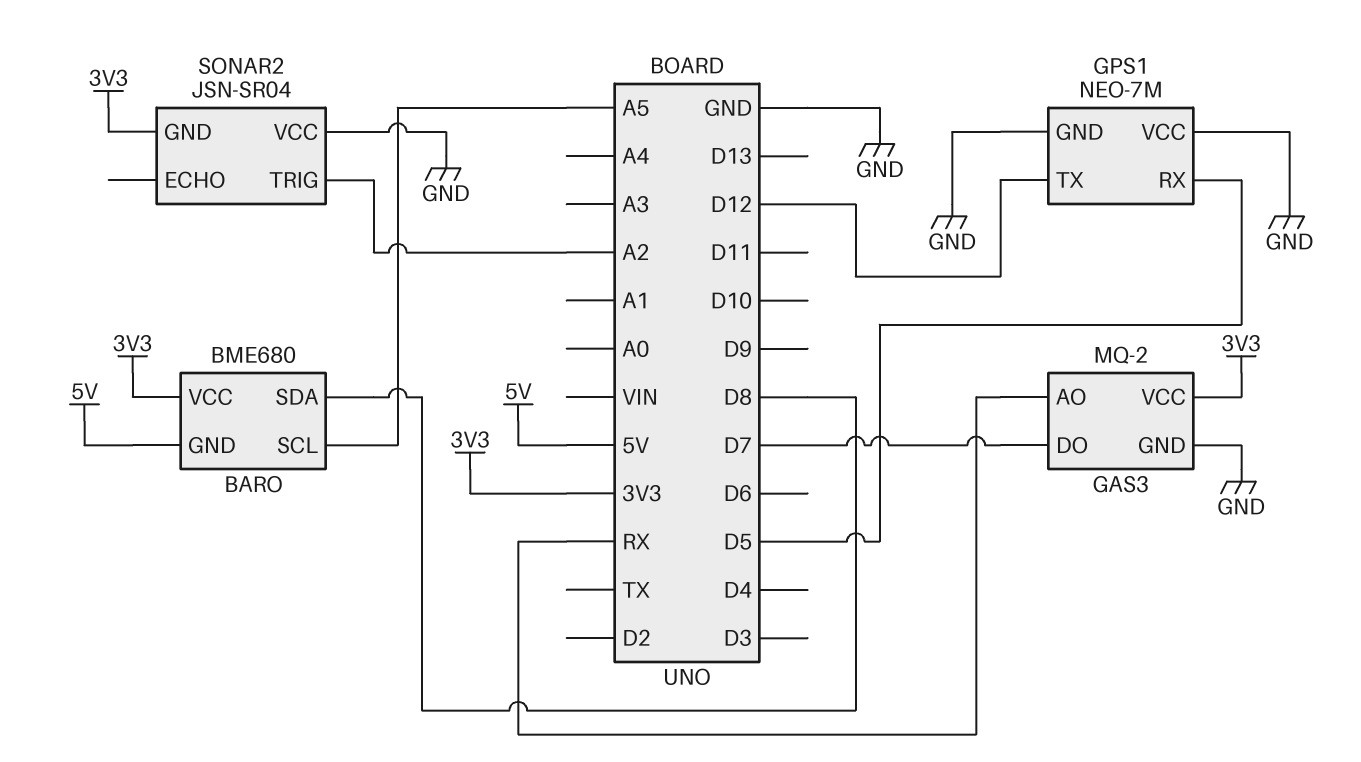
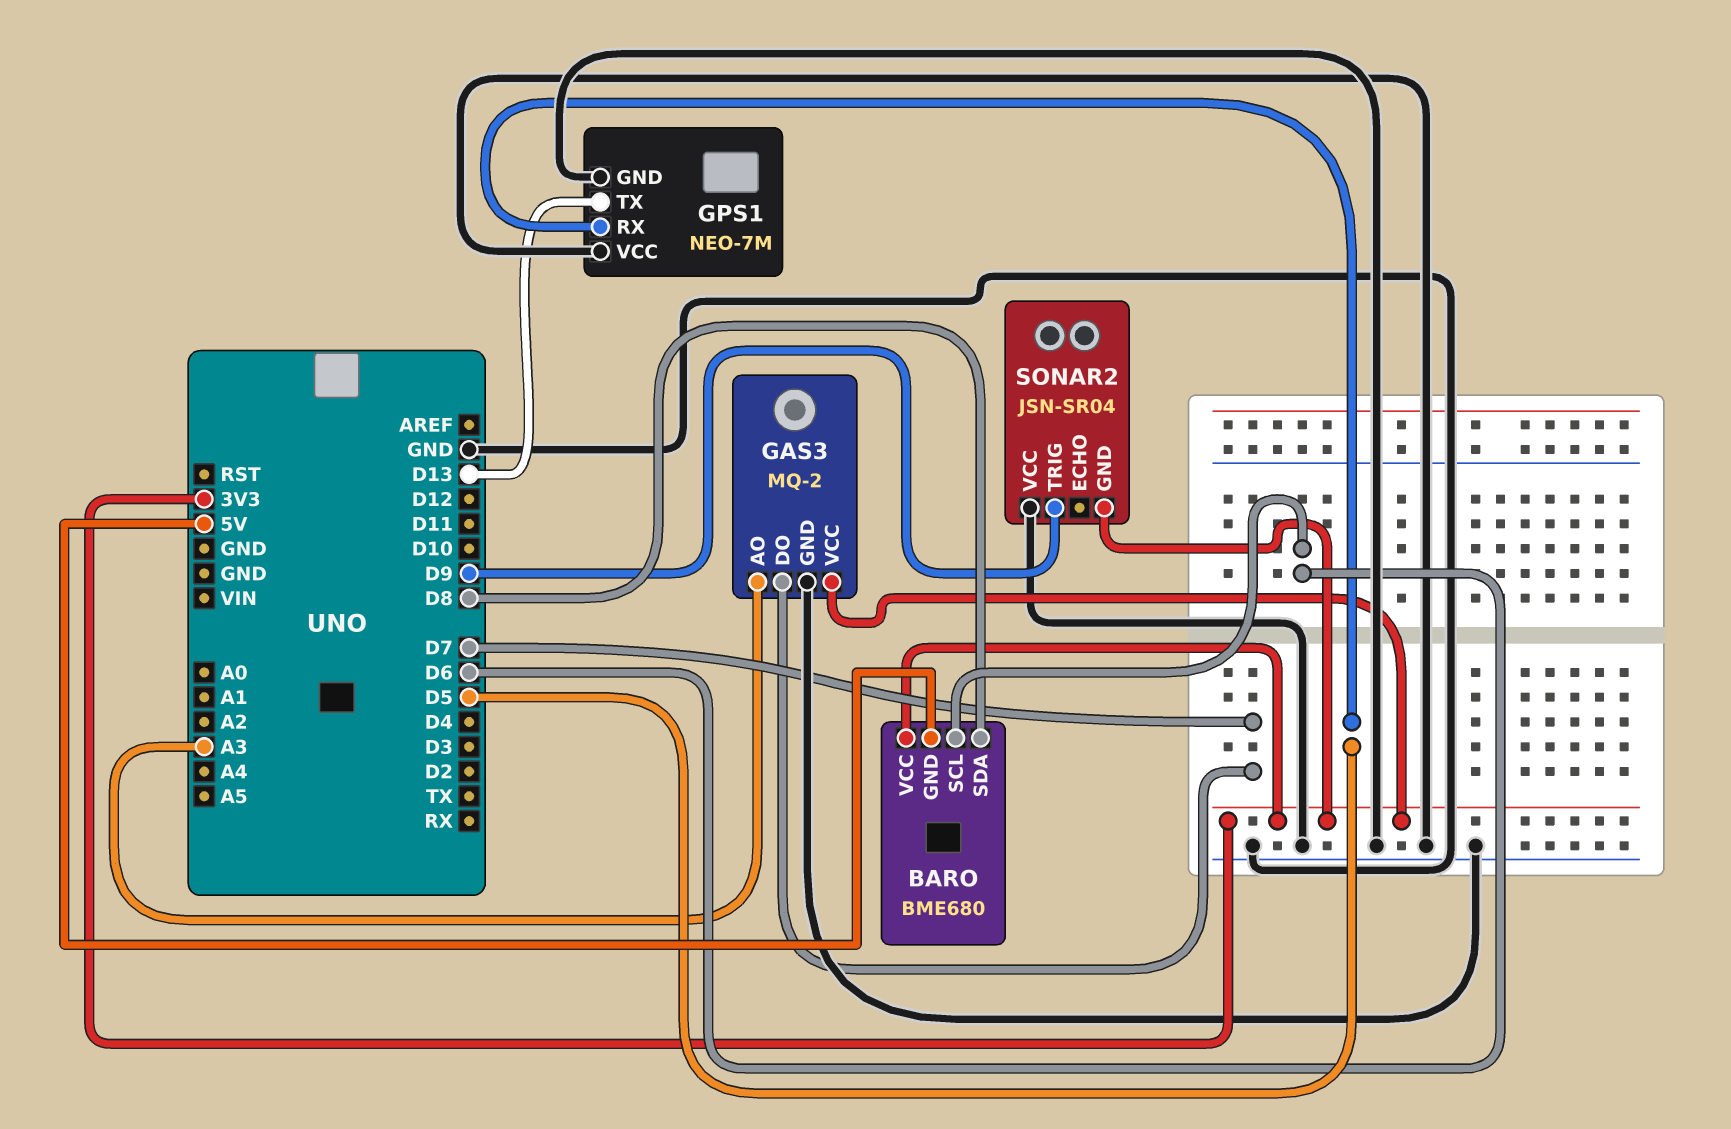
BARO pin SCL: A5 -> D6
GAS3 pin AO: RX -> A3
GPS1 pin TX: D12 -> D13
SONAR2 pin TRIG: A2 -> D9

